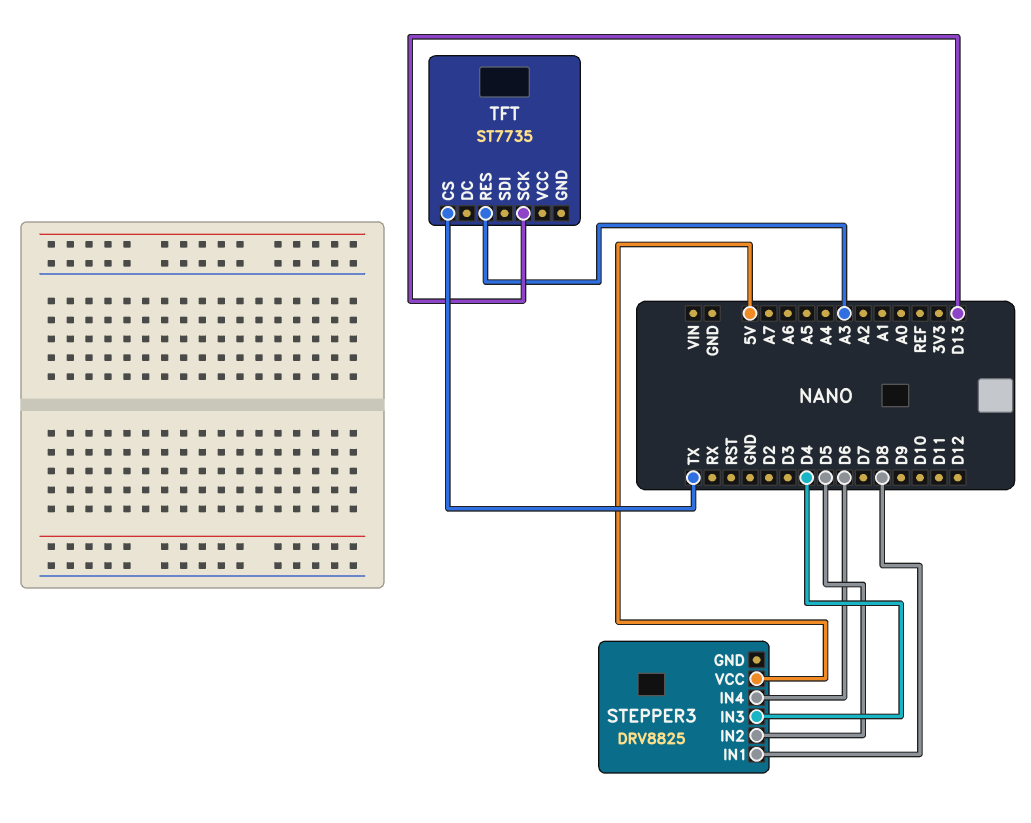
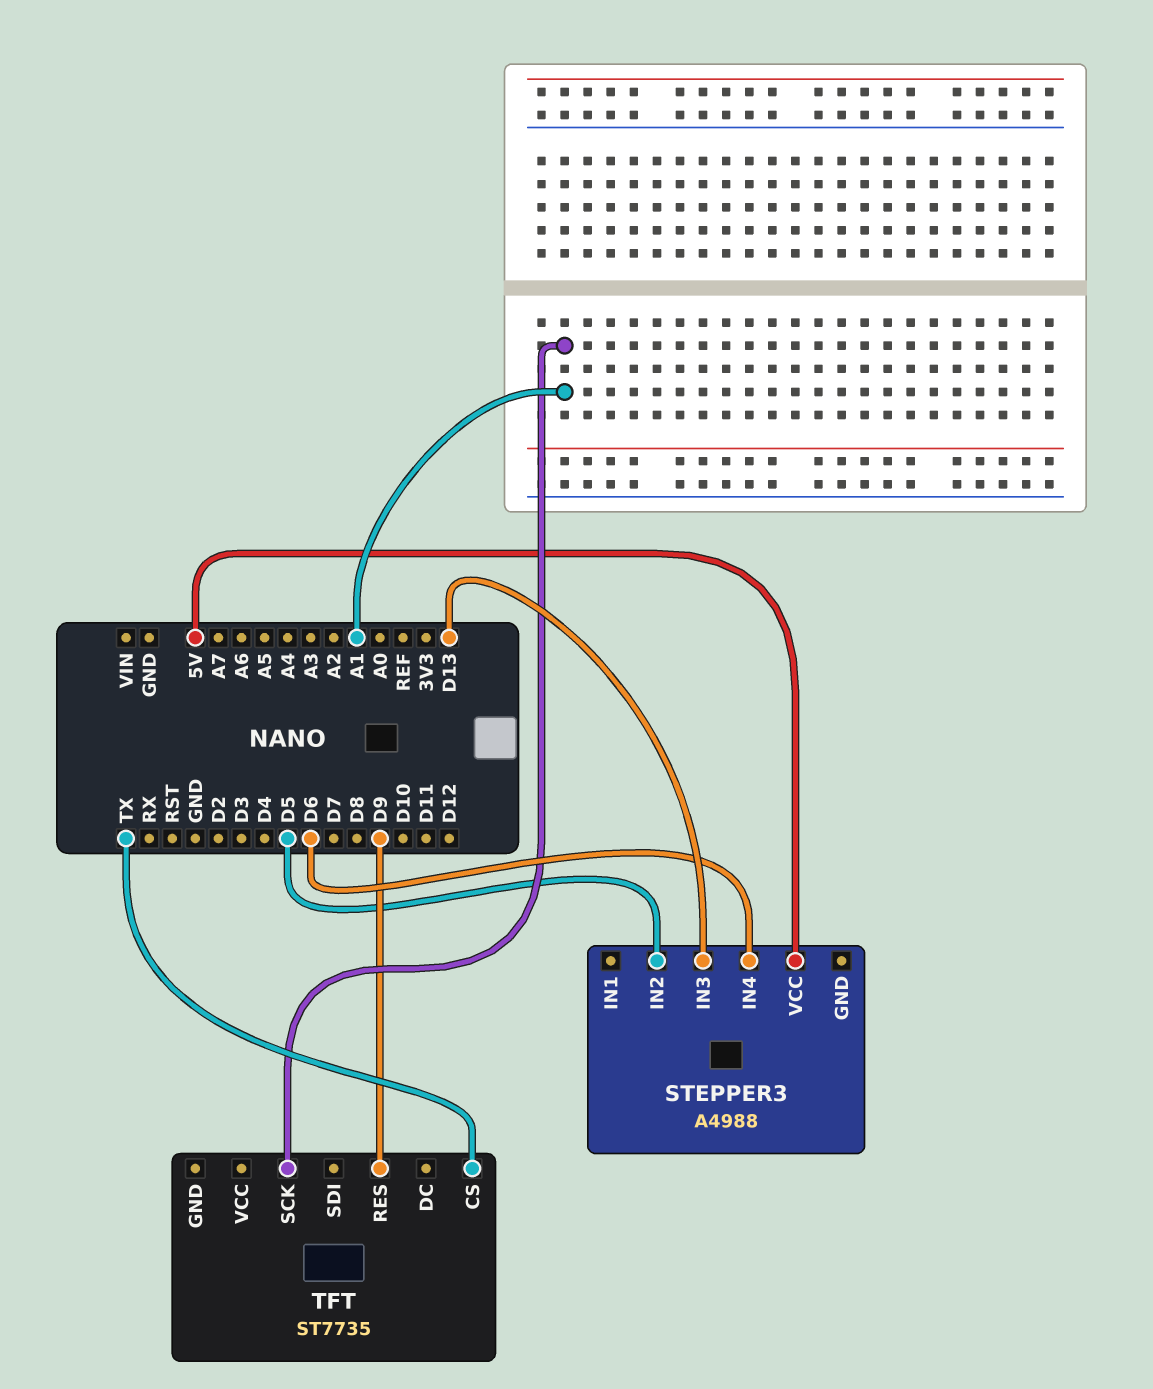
STEPPER3: DRV8825 -> A4988
STEPPER3 pin IN1: D8 -> none
STEPPER3 pin IN3: D4 -> D13
TFT pin RES: A3 -> D9
TFT pin SCK: D13 -> A1

